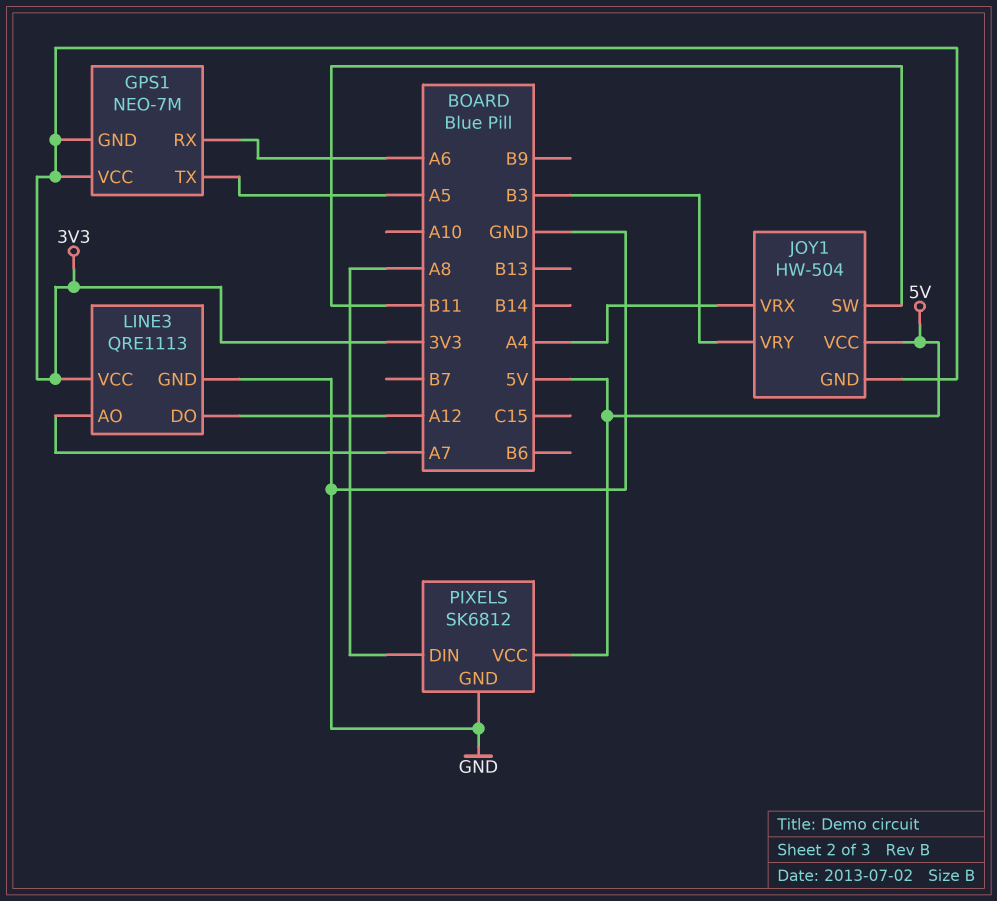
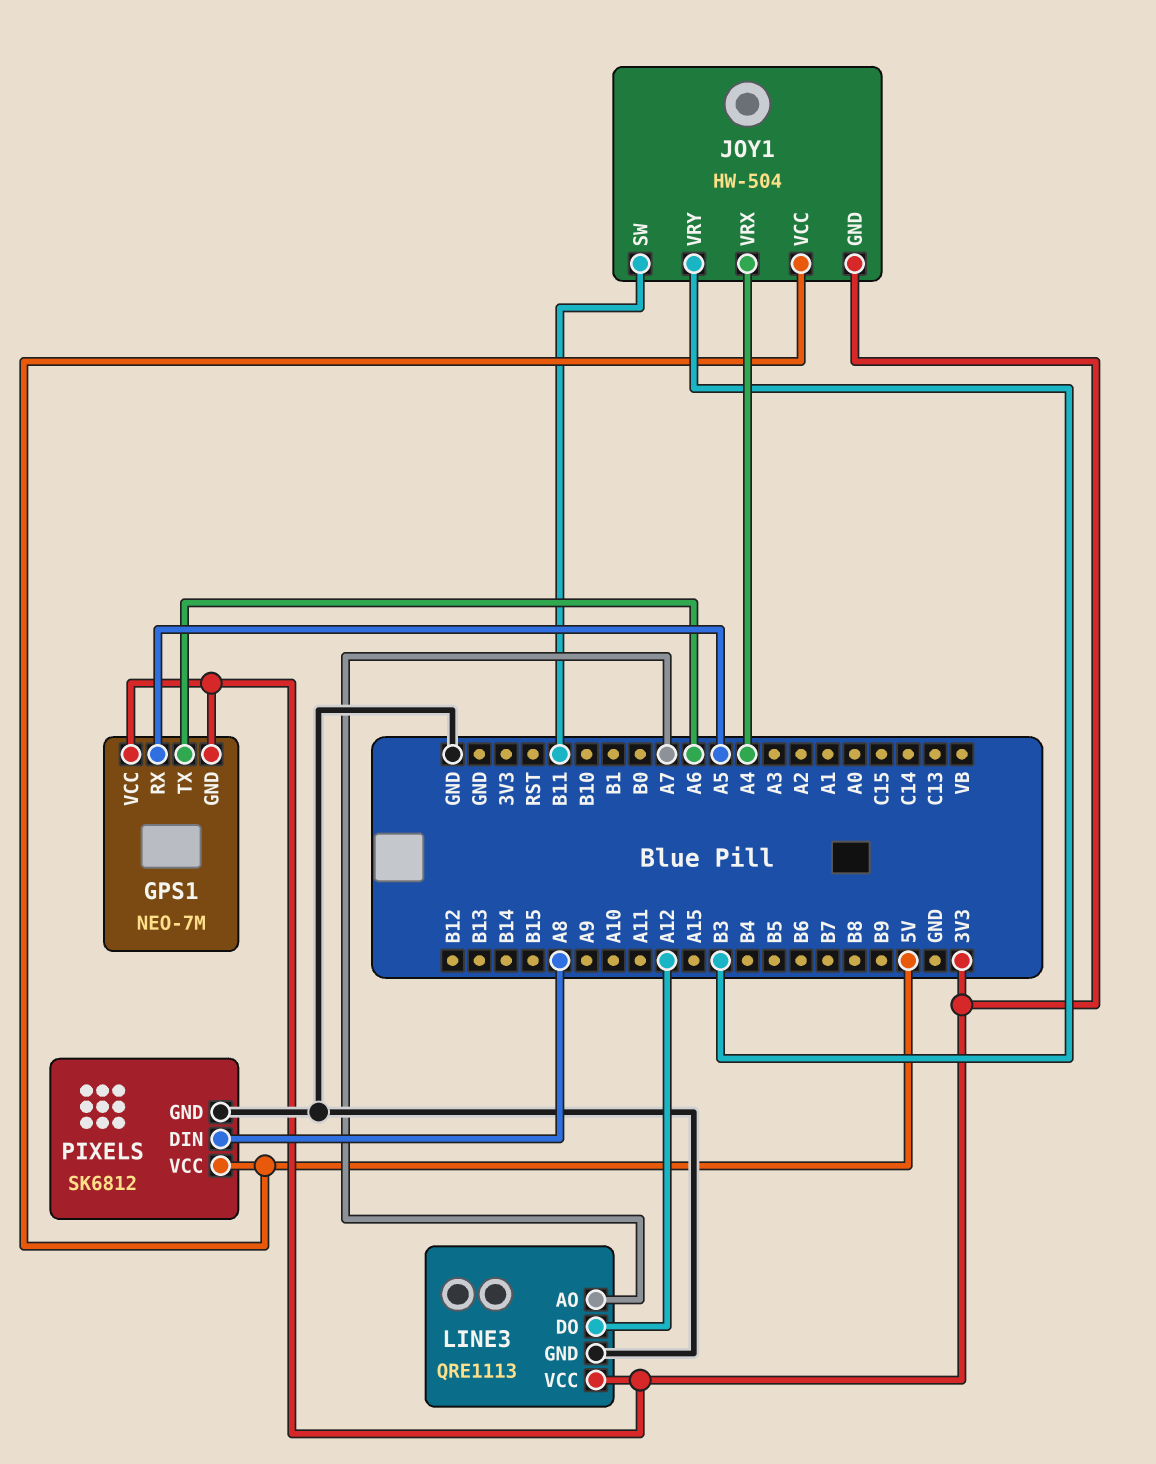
GPS1 pin RX: A6 -> A5
GPS1 pin TX: A5 -> A6

